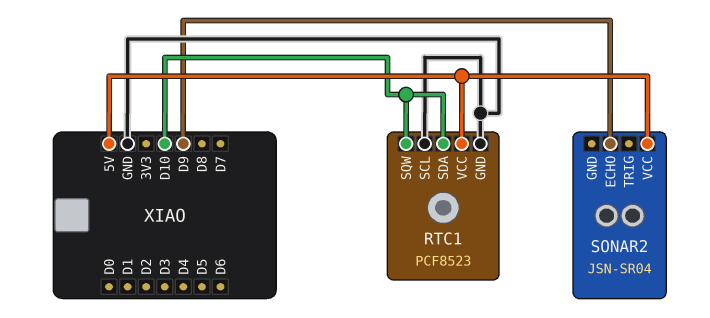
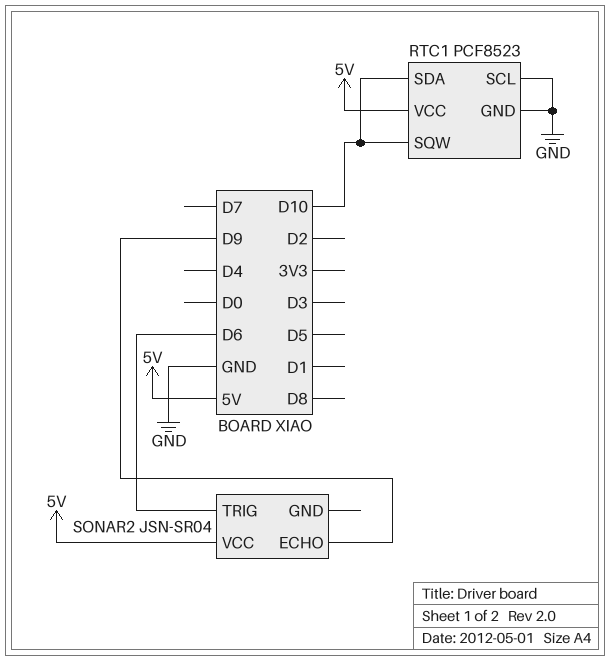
SONAR2 pin TRIG: none -> D6

